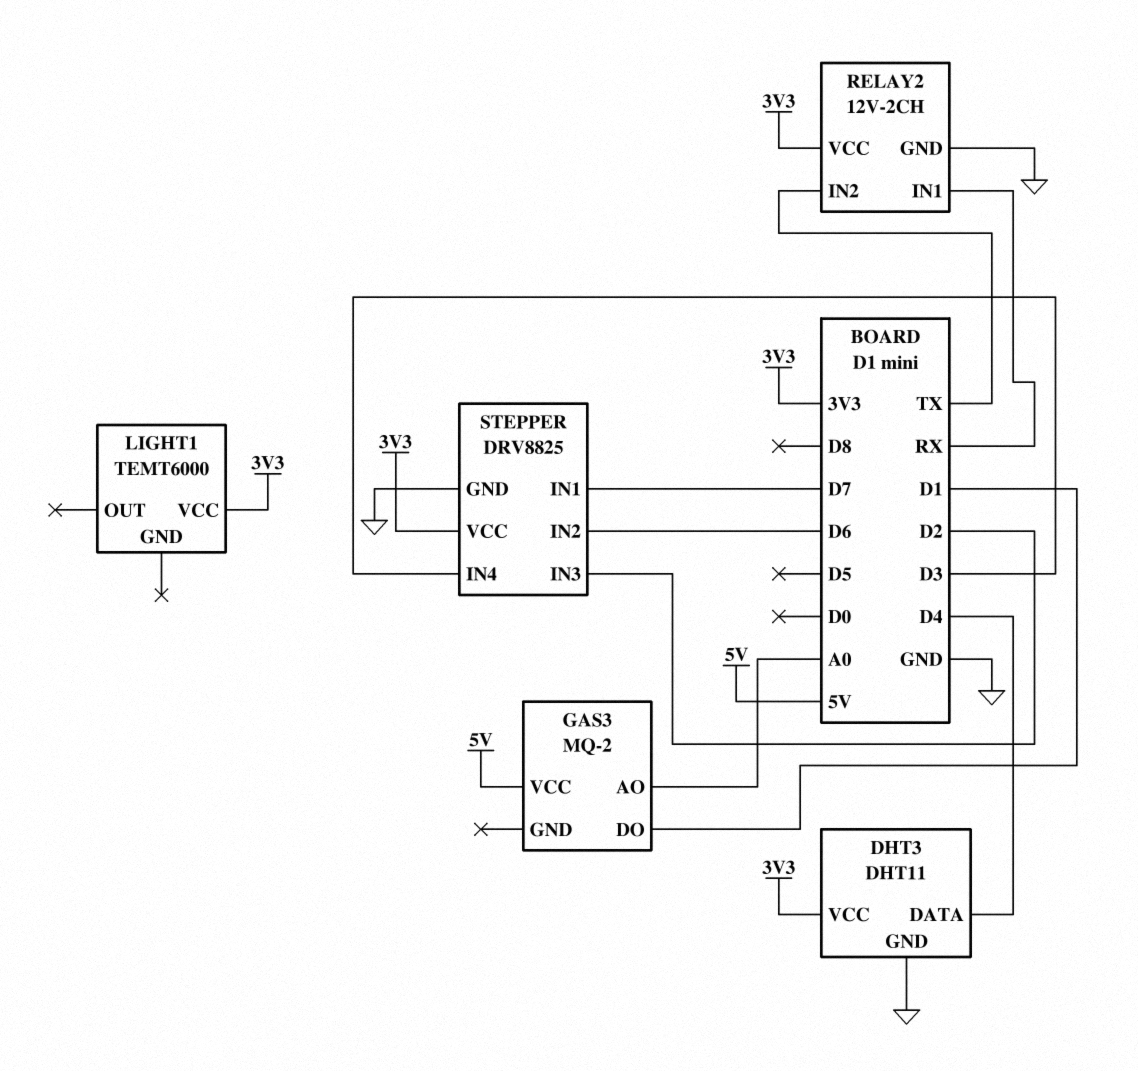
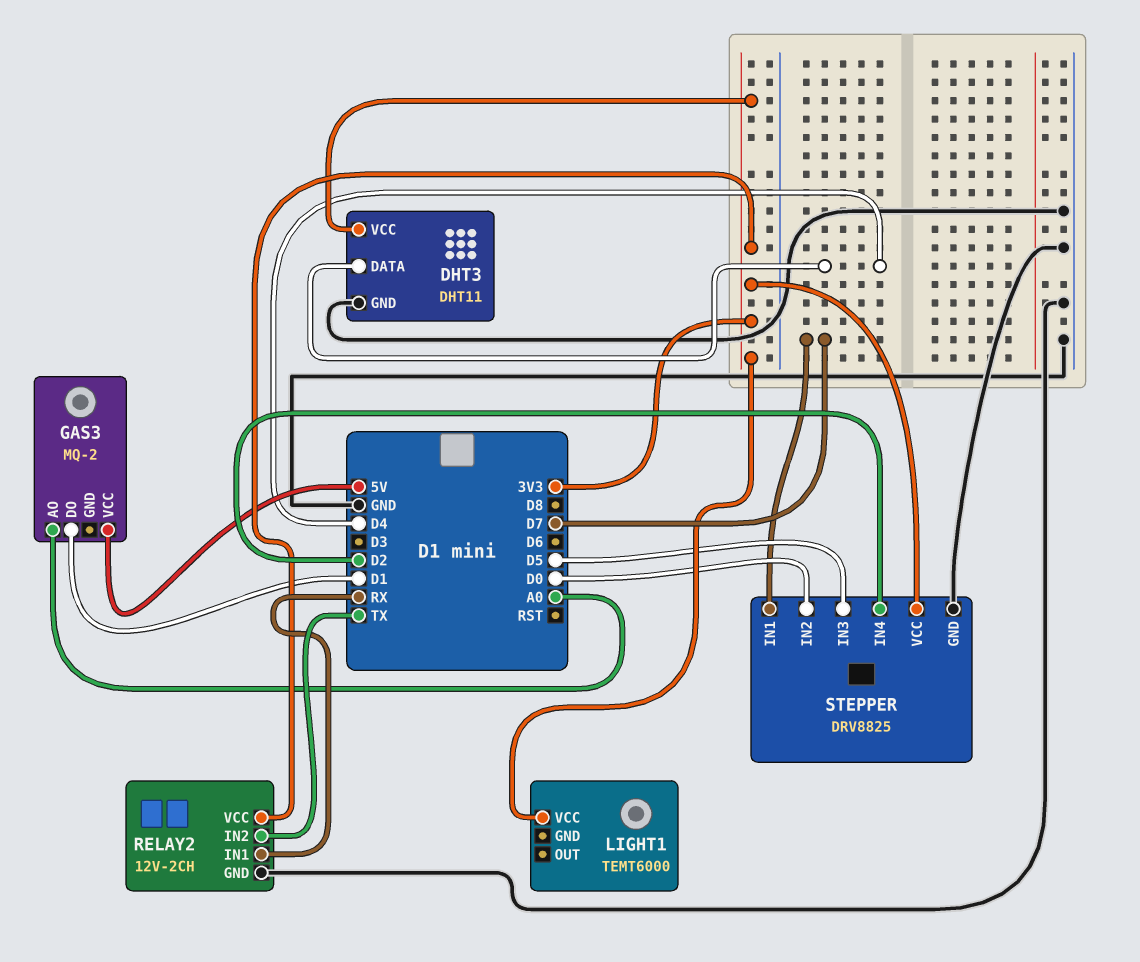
STEPPER pin IN2: D6 -> D0
STEPPER pin IN3: D2 -> D5
STEPPER pin IN4: D3 -> D2

